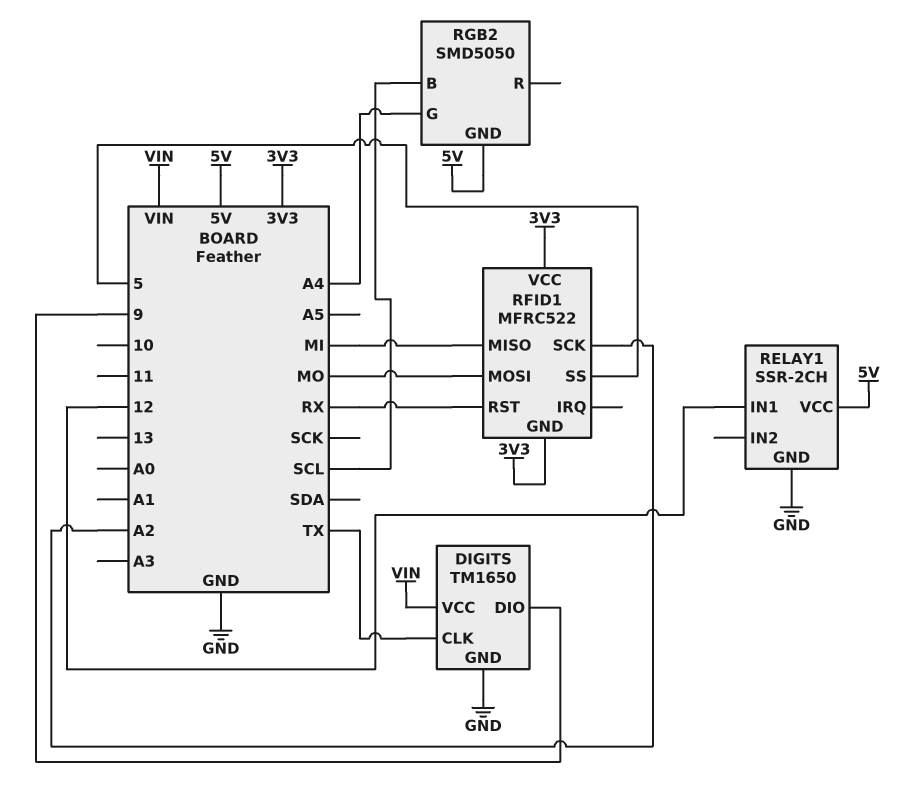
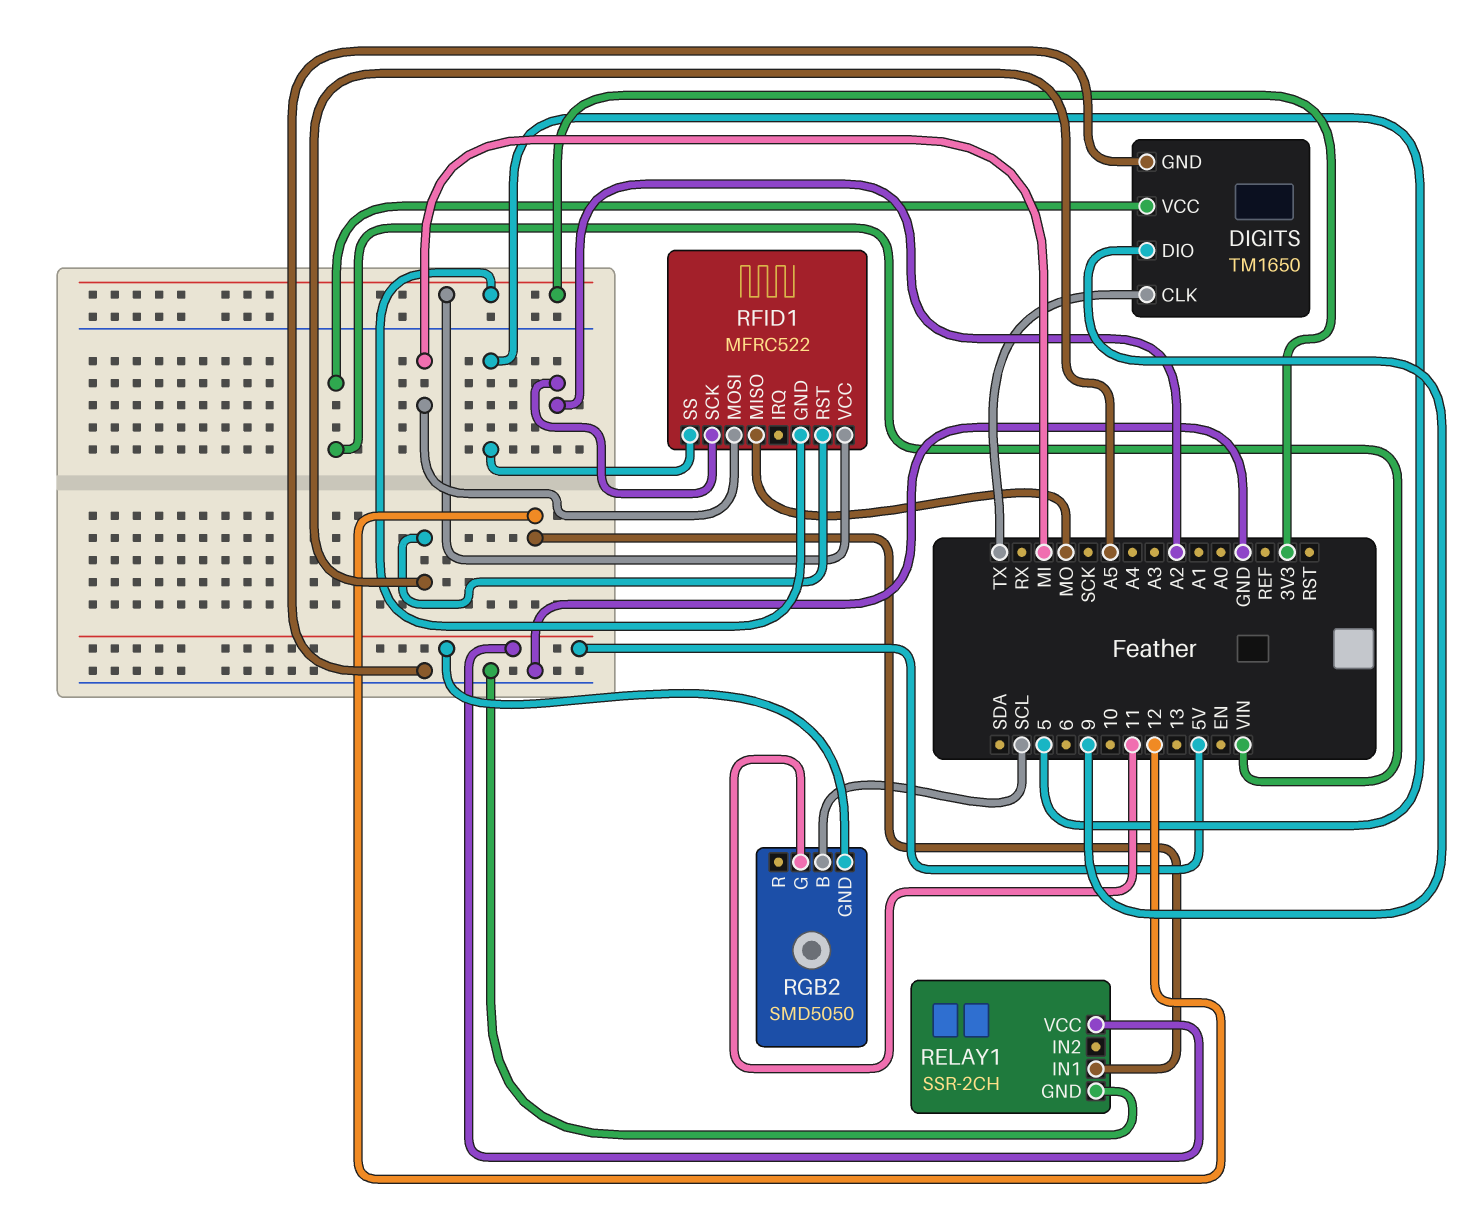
RFID1 pin MISO: MI -> MO
RFID1 pin MOSI: MO -> MI
RFID1 pin RST: RX -> A5
RGB2 pin G: A4 -> 11

